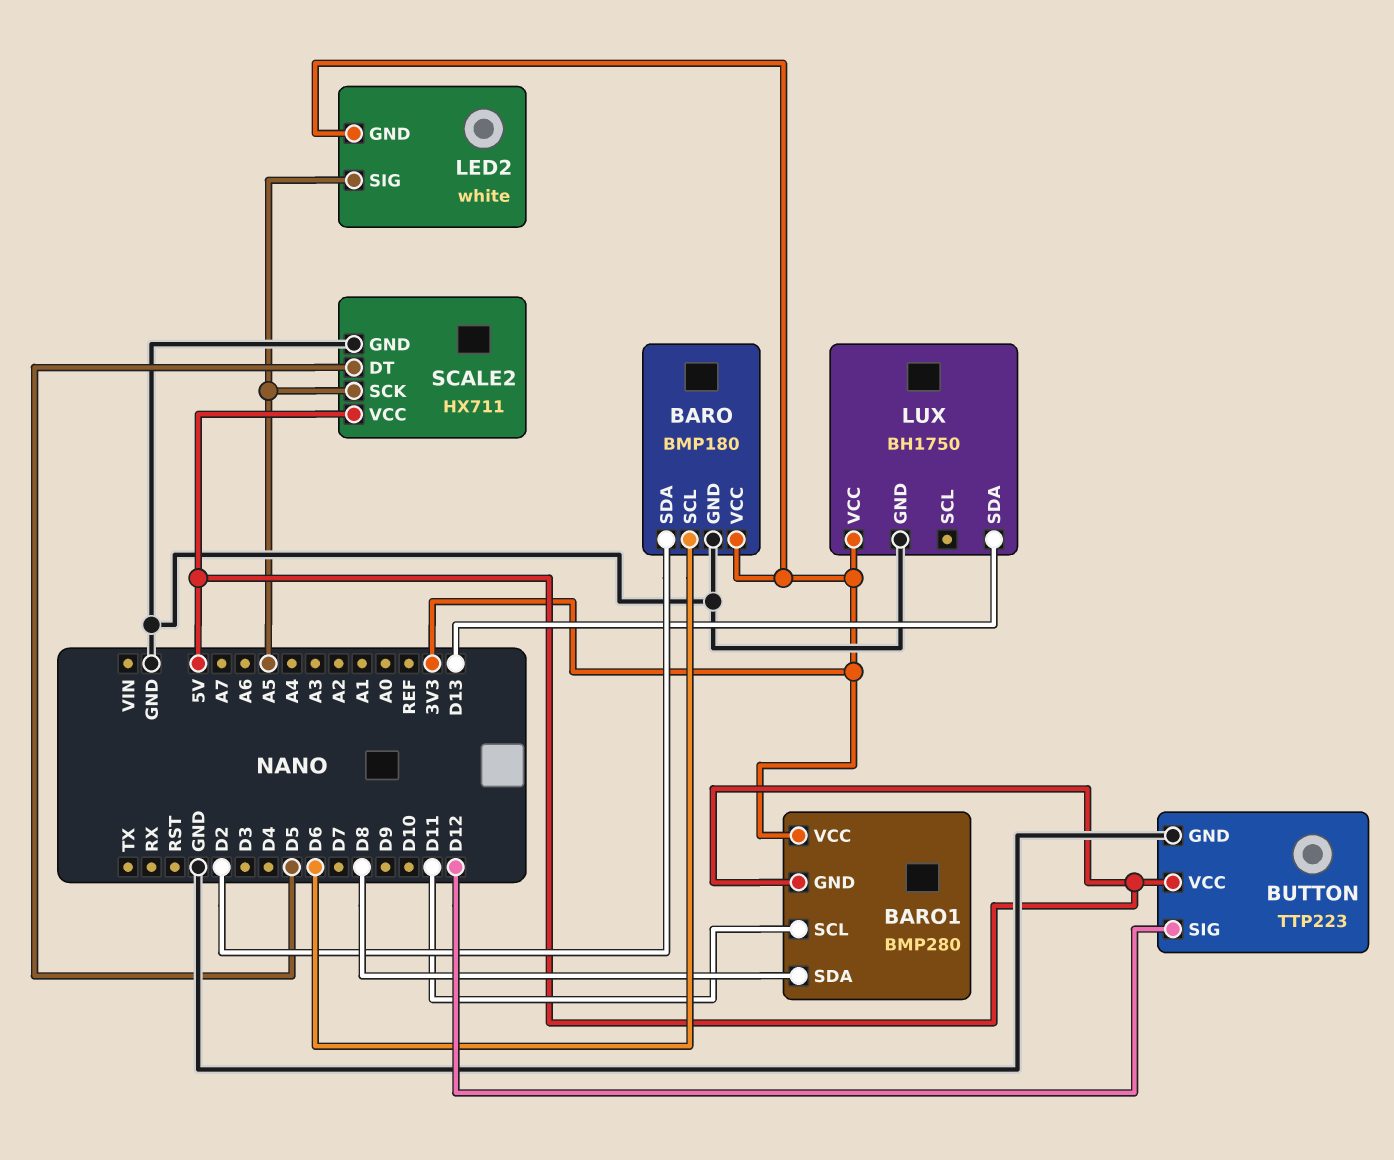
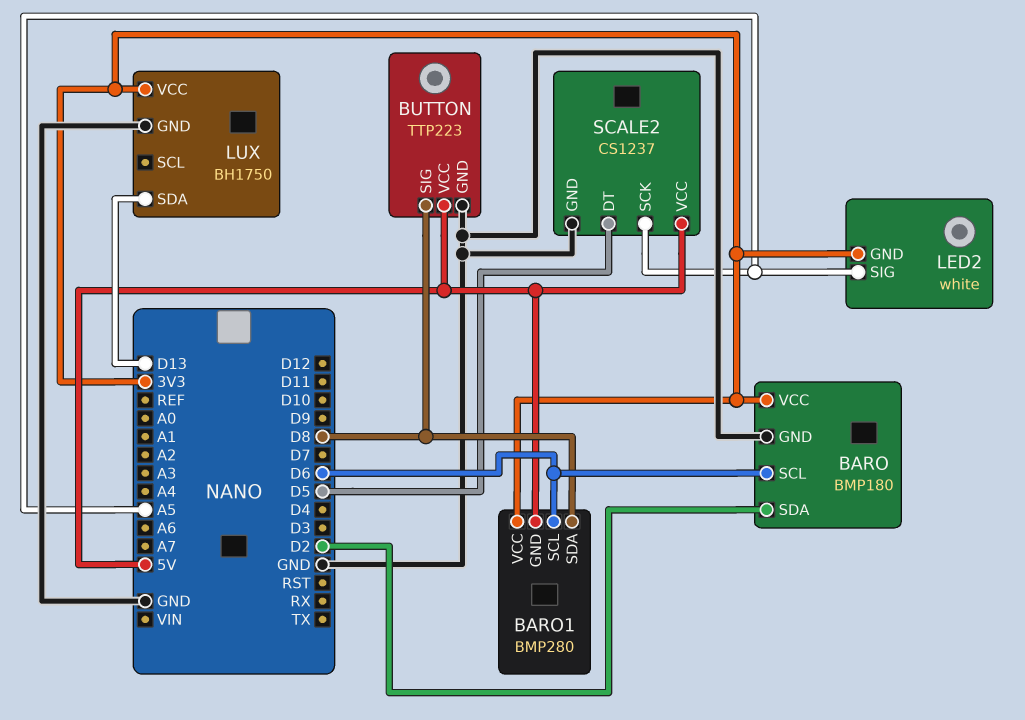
BARO1 pin SCL: D11 -> D6
BUTTON pin SIG: D12 -> D8
SCALE2: HX711 -> CS1237

